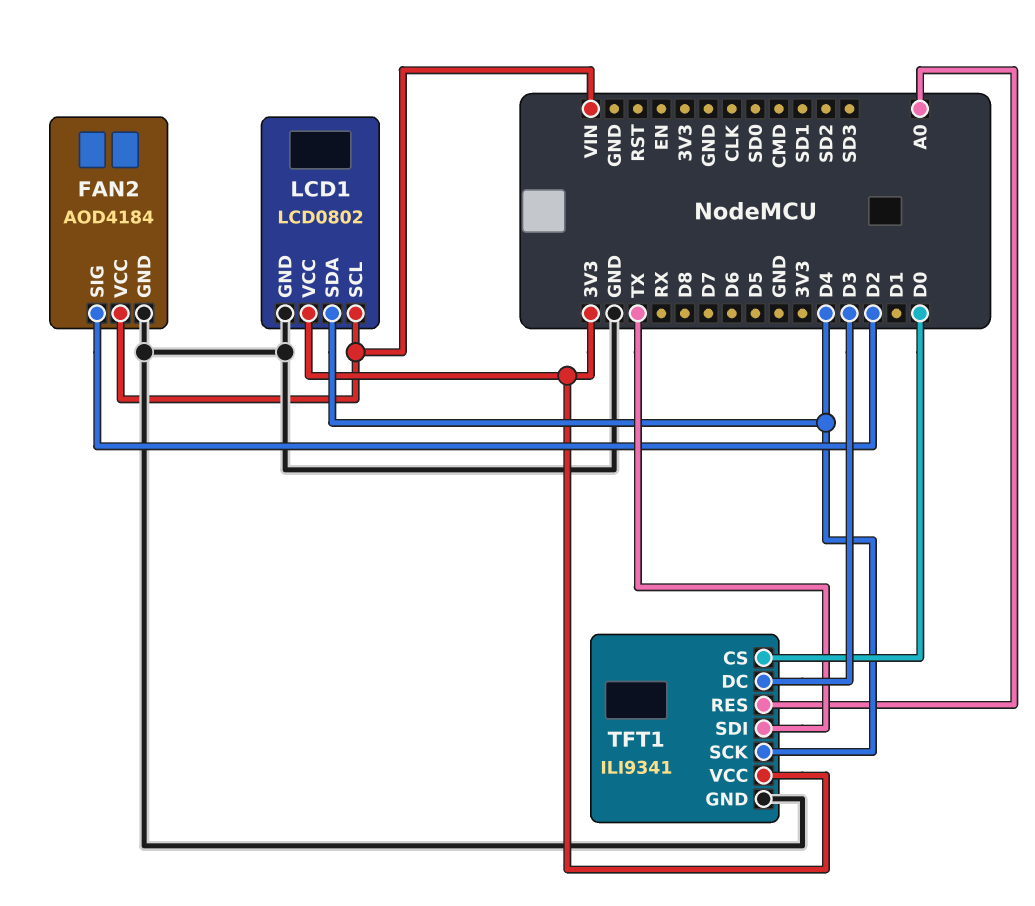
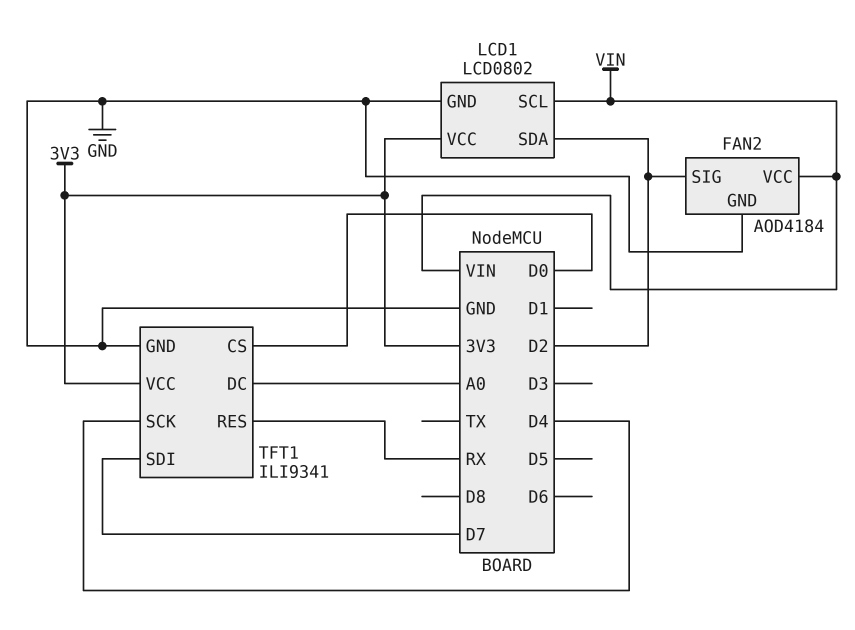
LCD1 pin SDA: D4 -> D2
TFT1 pin DC: D3 -> A0
TFT1 pin RES: A0 -> RX
TFT1 pin SDI: TX -> D7

